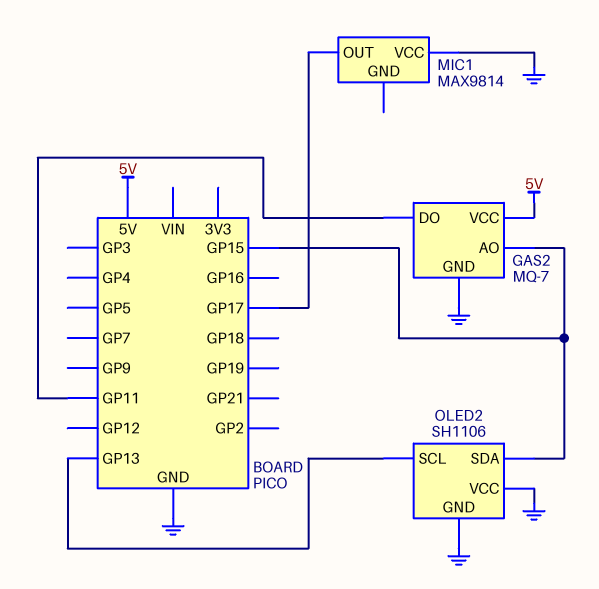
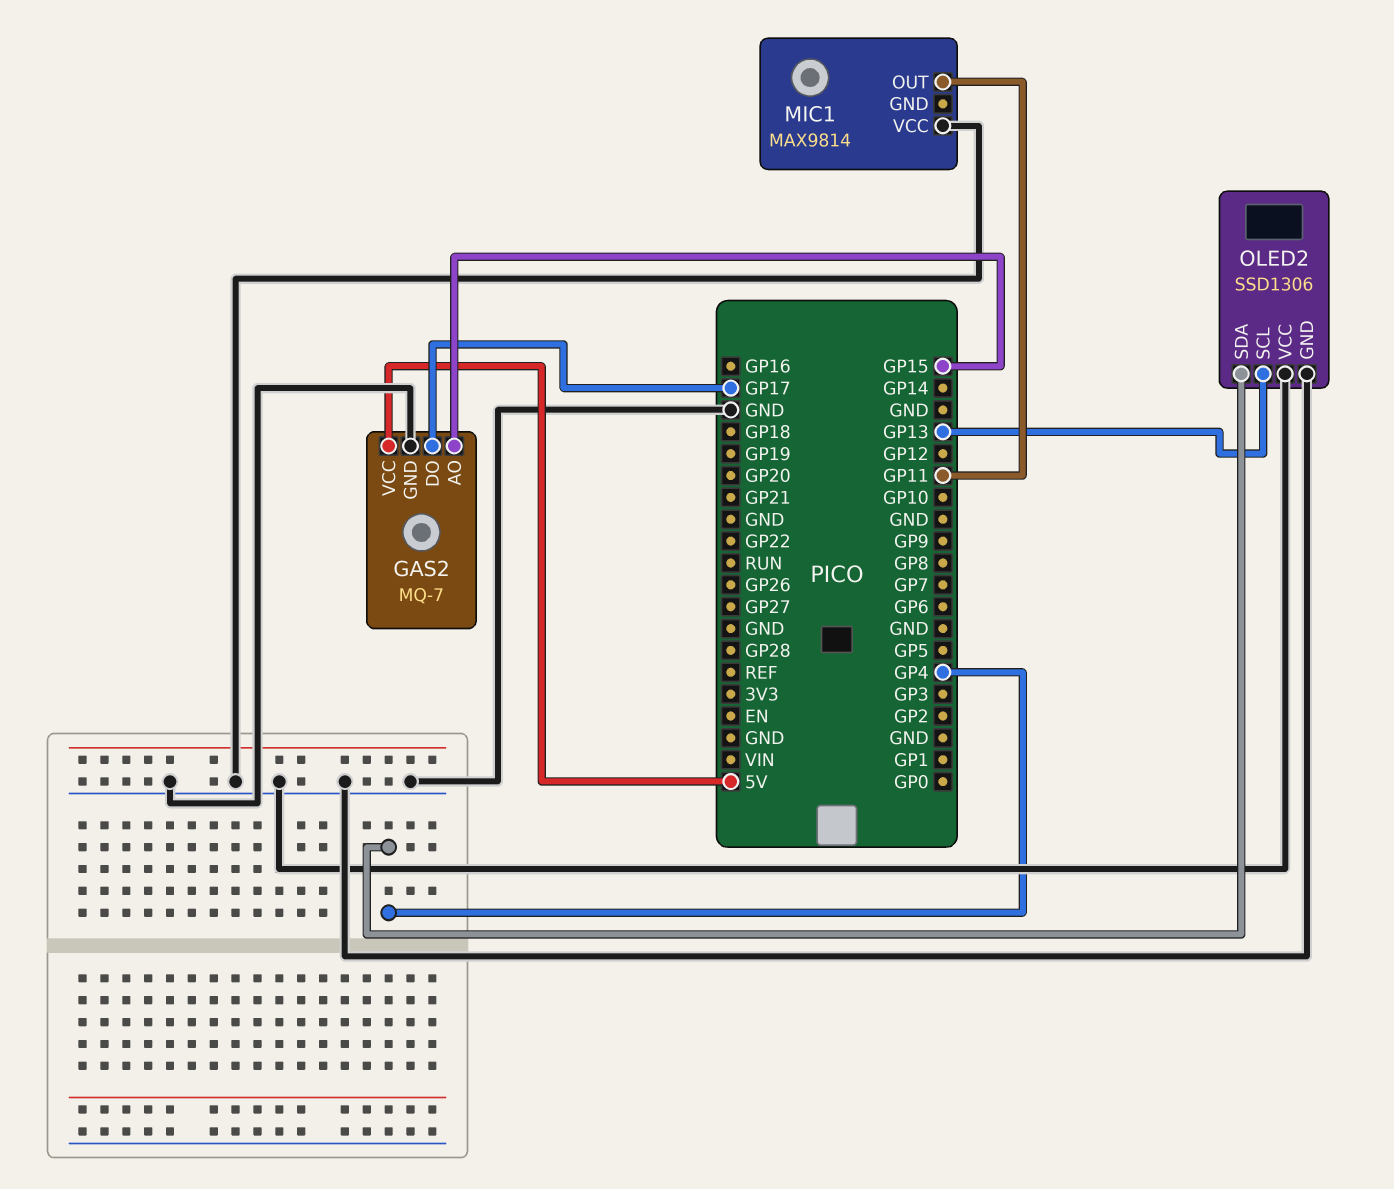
GAS2 pin DO: GP11 -> GP17
MIC1 pin OUT: GP17 -> GP11
OLED2: SH1106 -> SSD1306
OLED2 pin SDA: GP15 -> GP4

